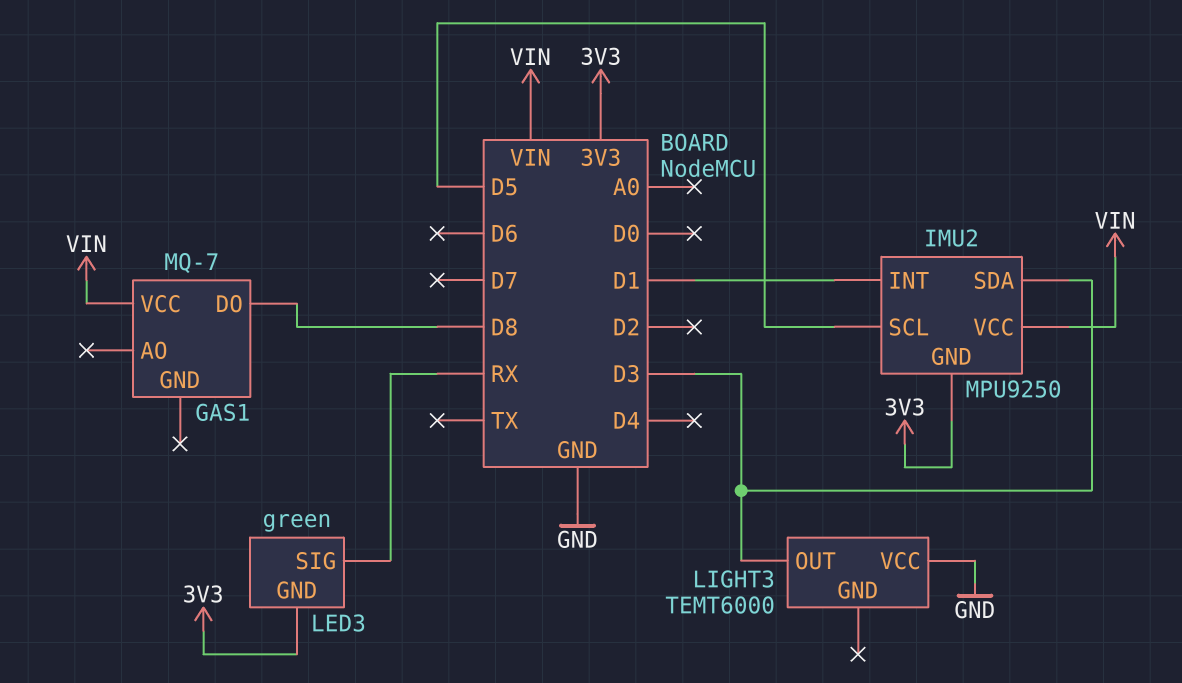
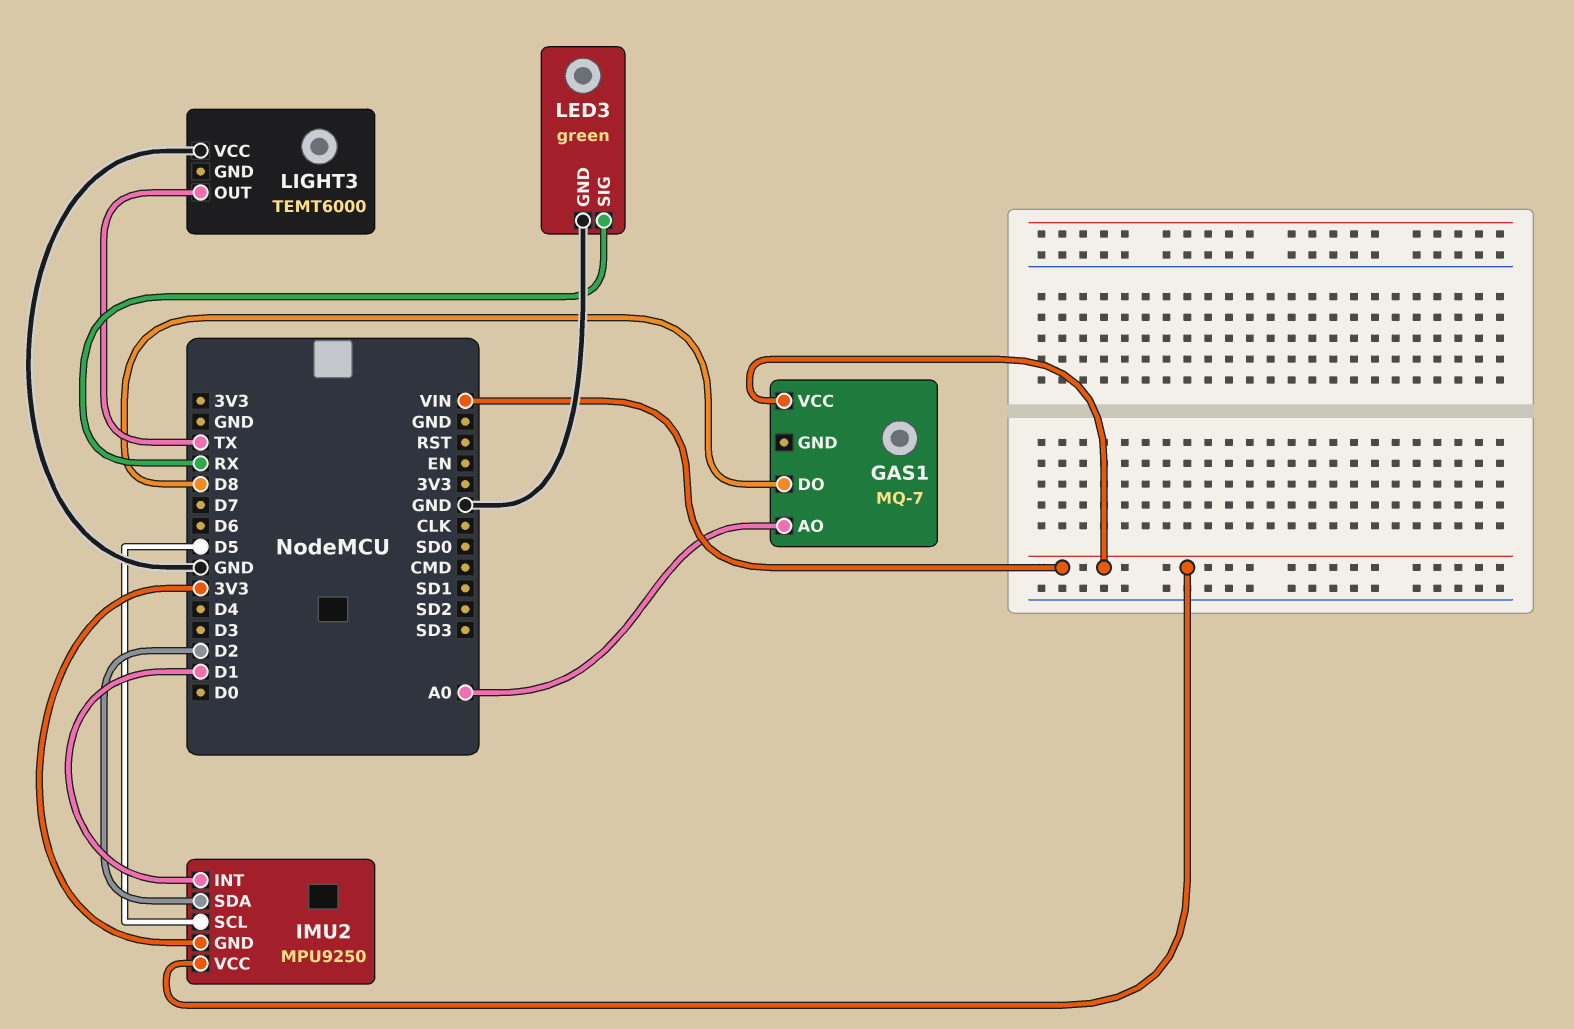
GAS1 pin AO: none -> A0
IMU2 pin SDA: D3 -> D2
LED3 pin GND: 3V3 -> GND
LIGHT3 pin OUT: D3 -> TX

